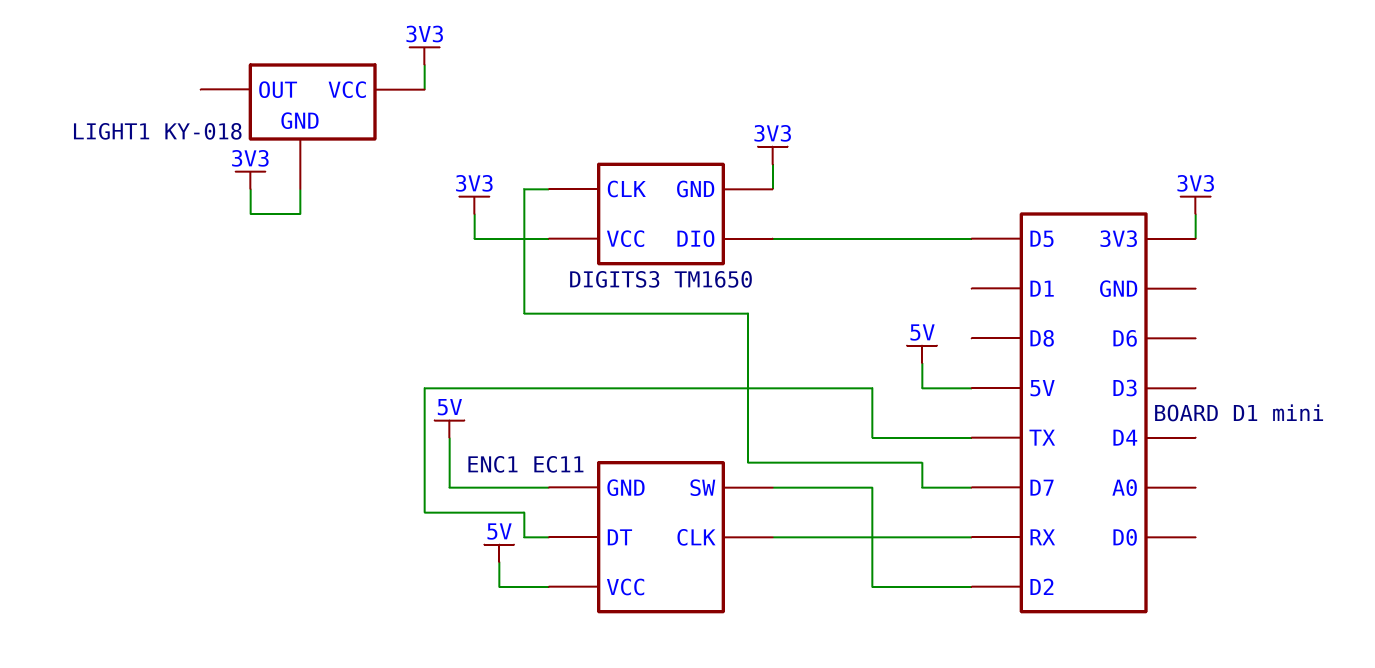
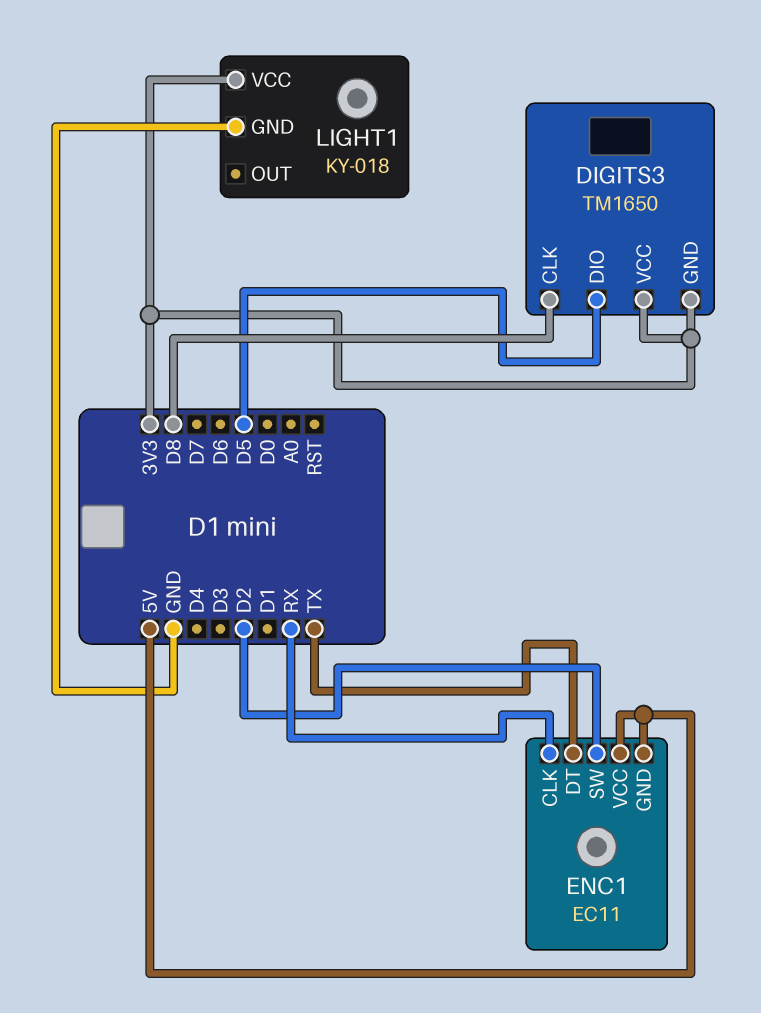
DIGITS3 pin CLK: D7 -> D8
LIGHT1 pin GND: 3V3 -> GND

